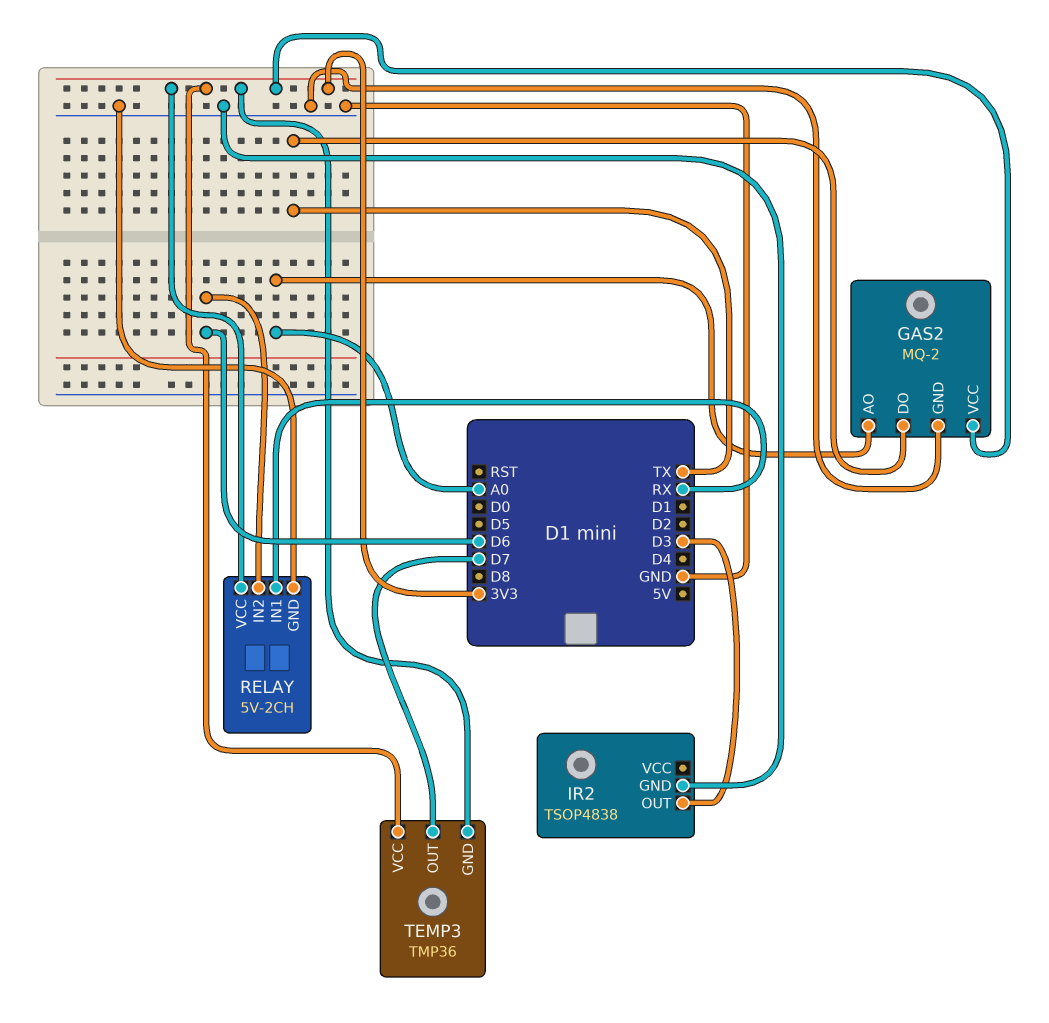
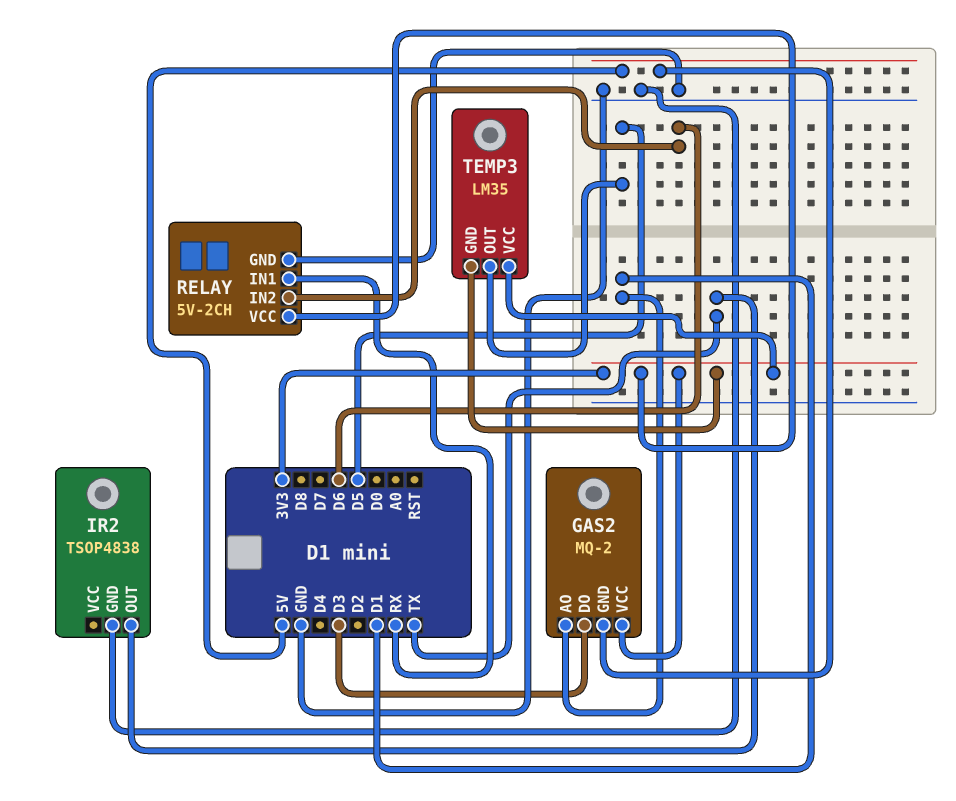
GAS2 pin AO: A0 -> D1
GAS2 pin DO: TX -> D3
GAS2 pin GND: GND -> 5V
IR2 pin OUT: D3 -> TX
TEMP3: TMP36 -> LM35
TEMP3 pin OUT: D7 -> D5

